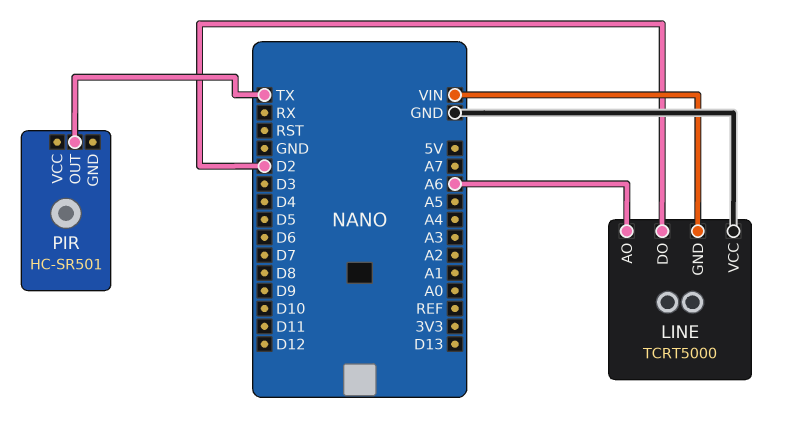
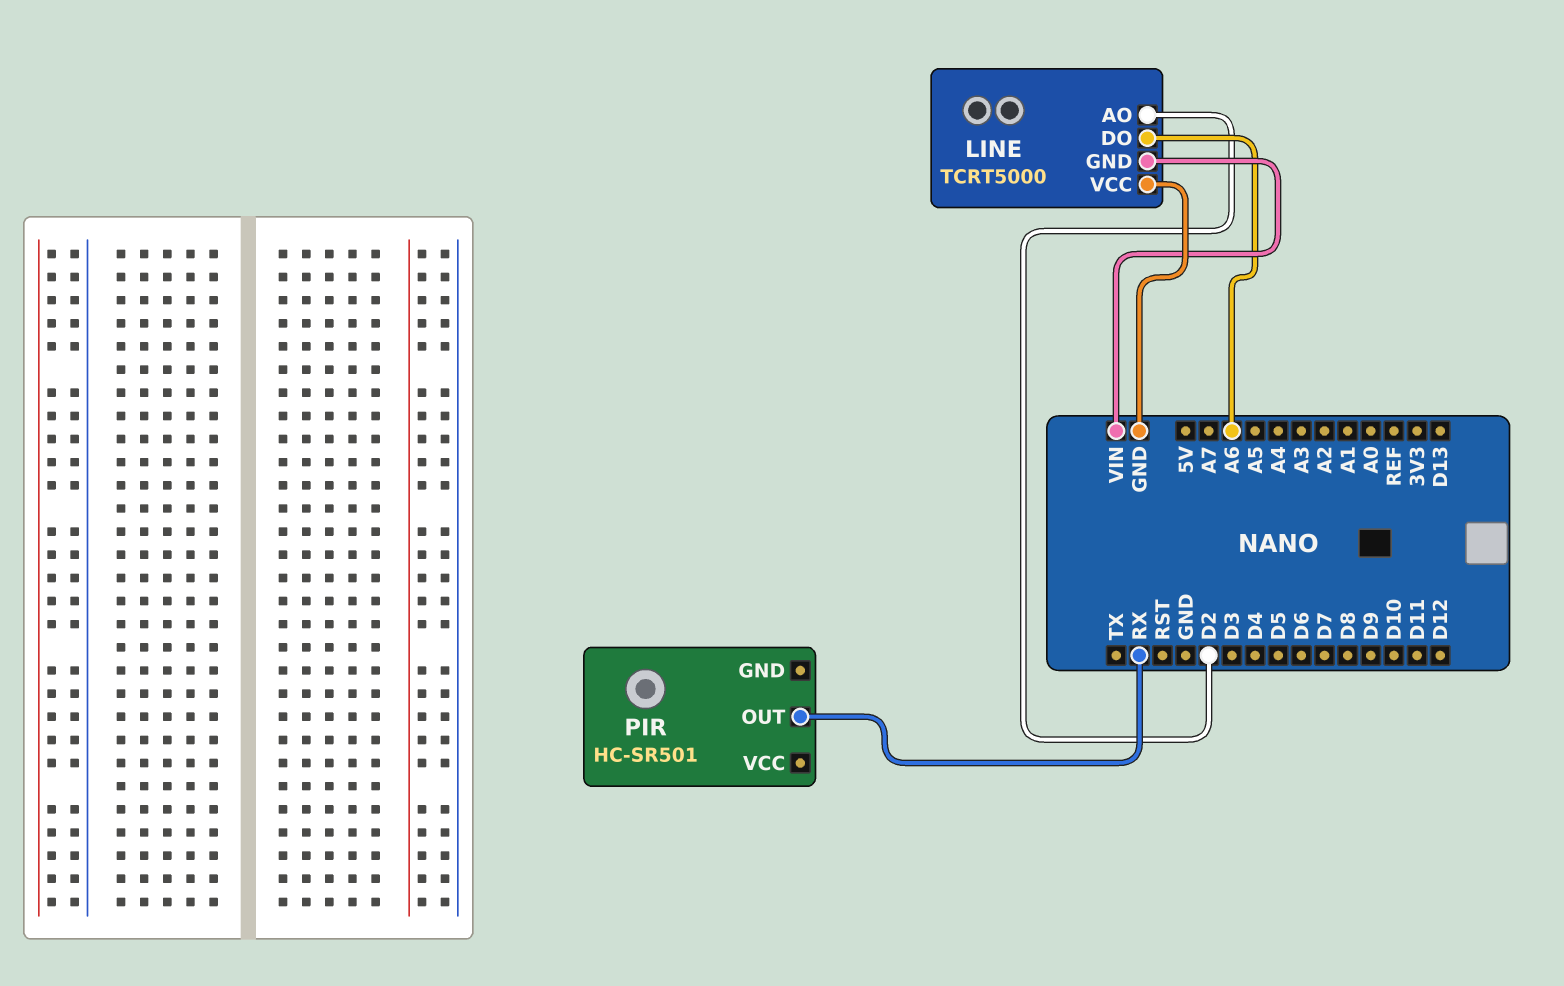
LINE pin AO: A6 -> D2
LINE pin DO: D2 -> A6
PIR pin OUT: TX -> RX

